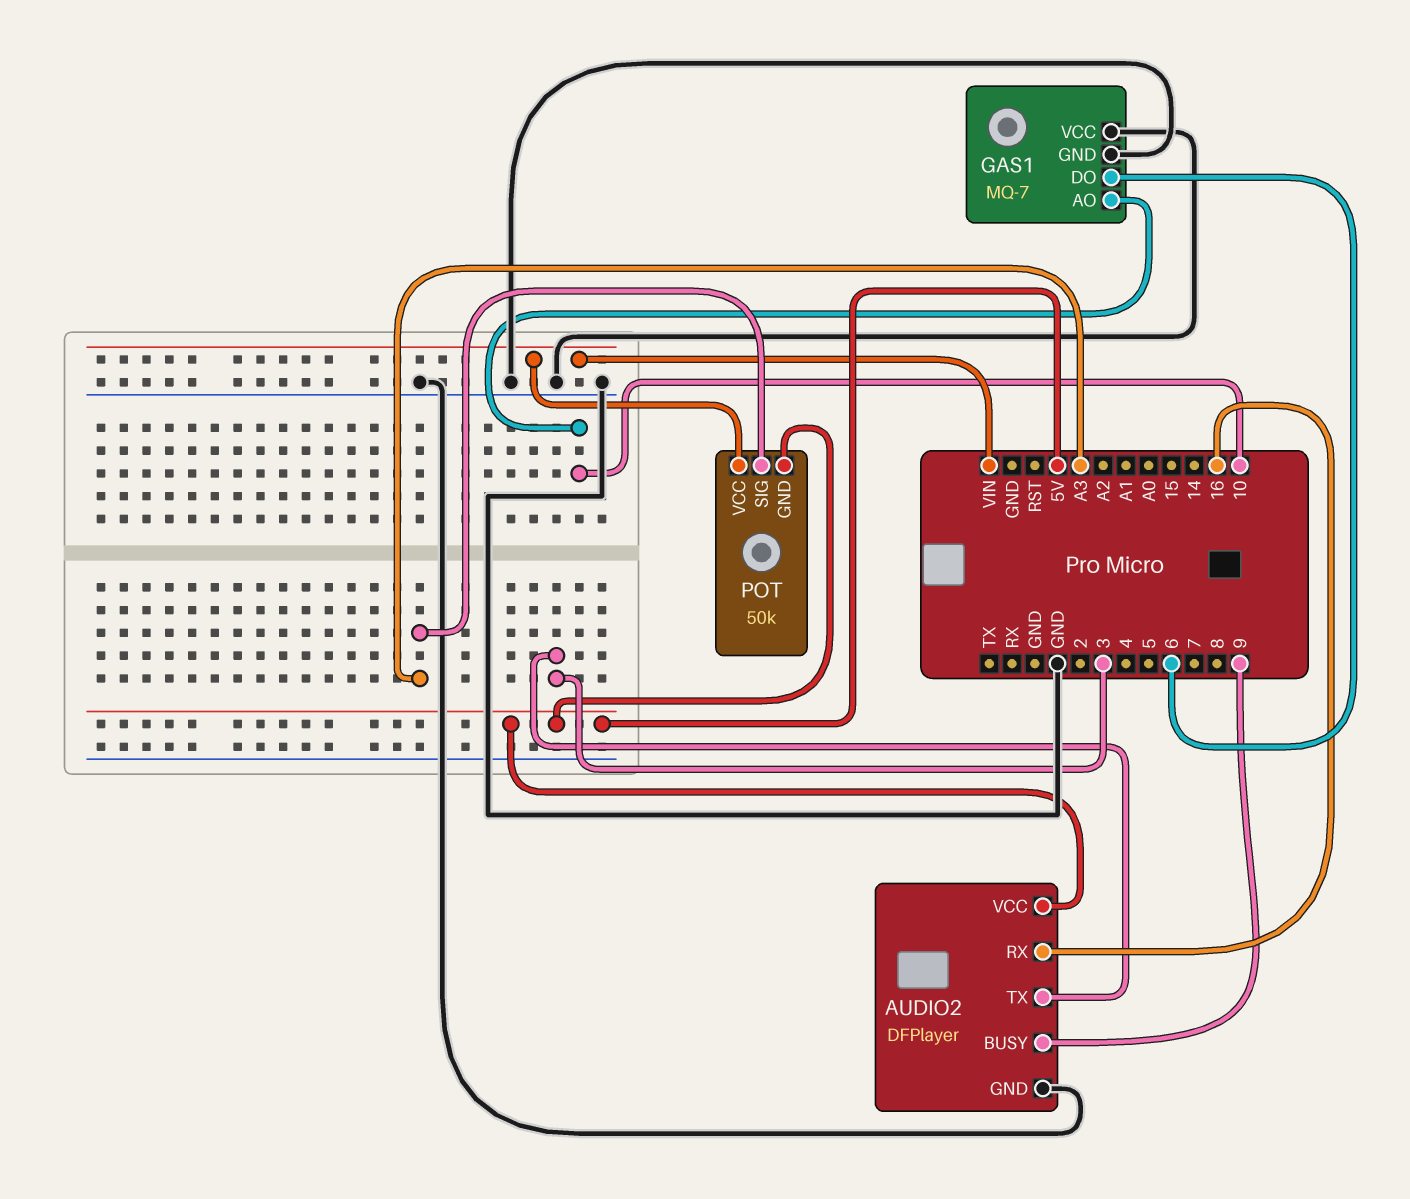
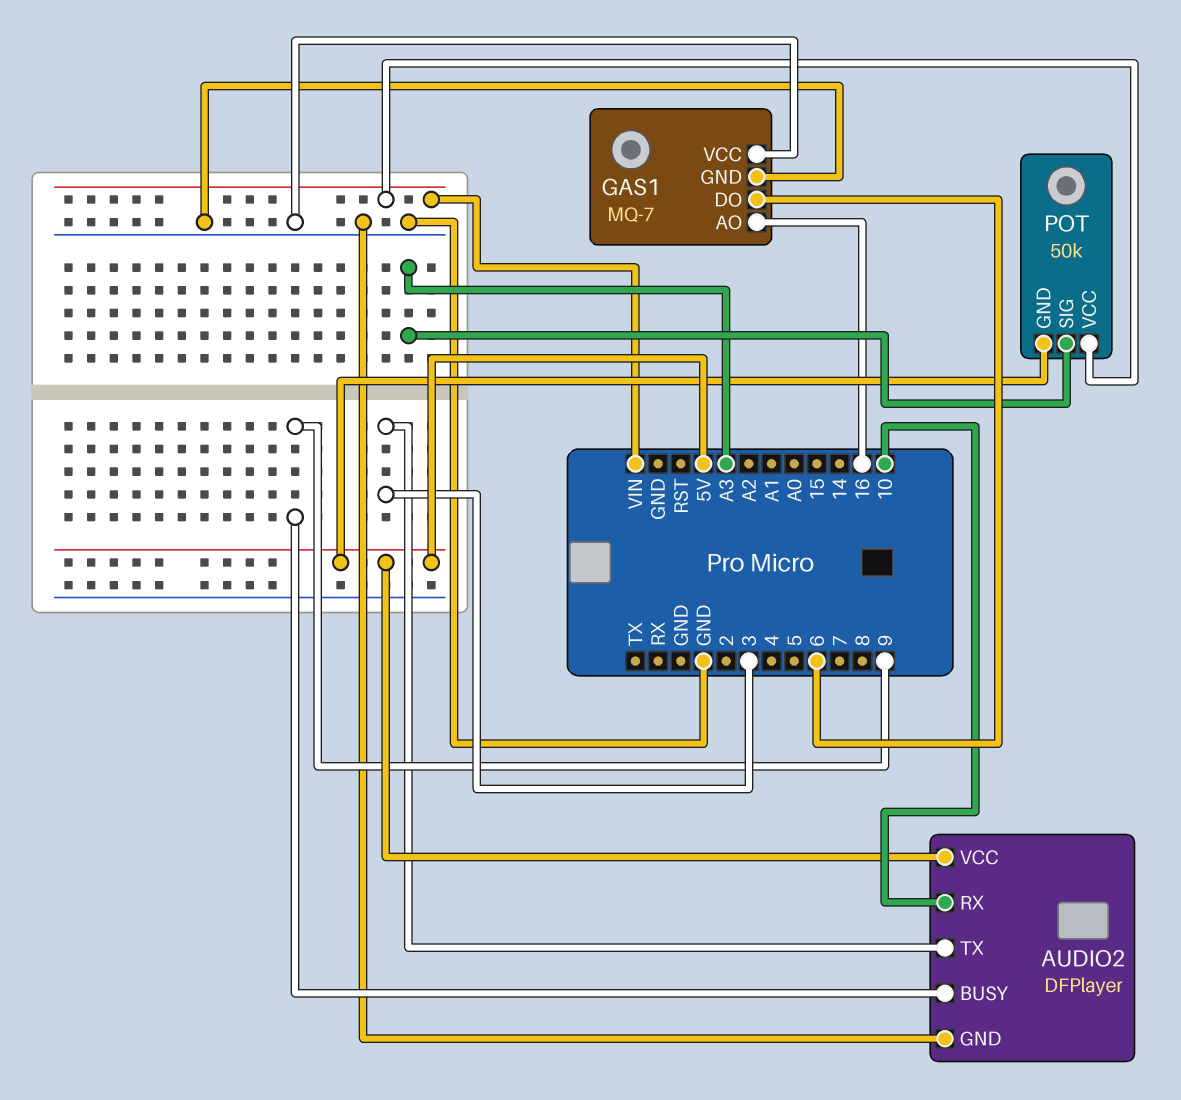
AUDIO2 pin RX: 16 -> 10
GAS1 pin AO: 10 -> 16

